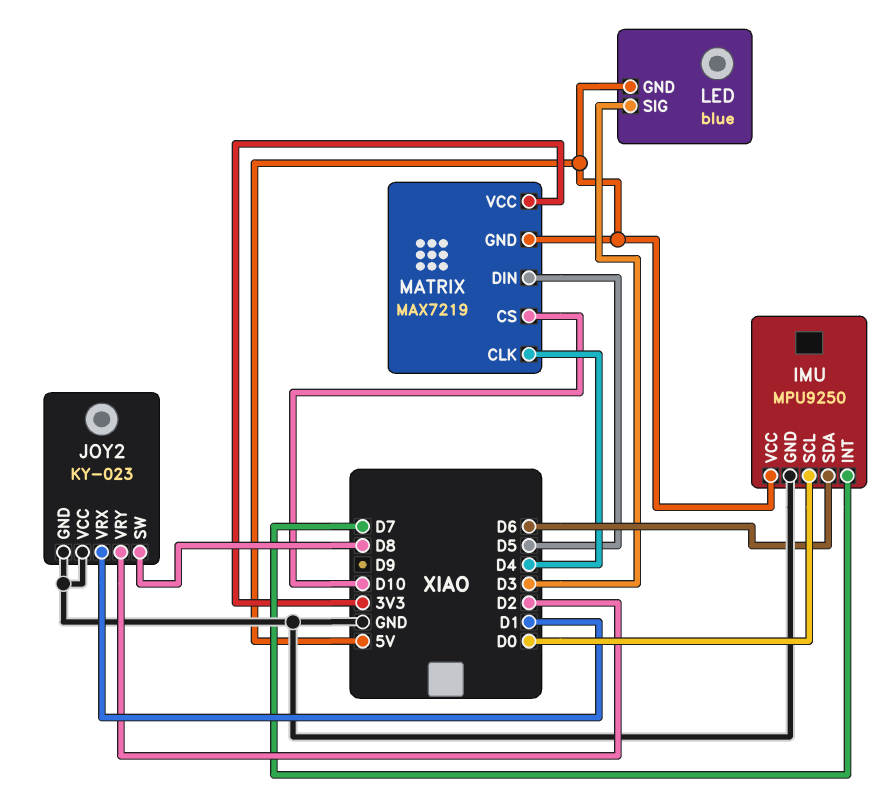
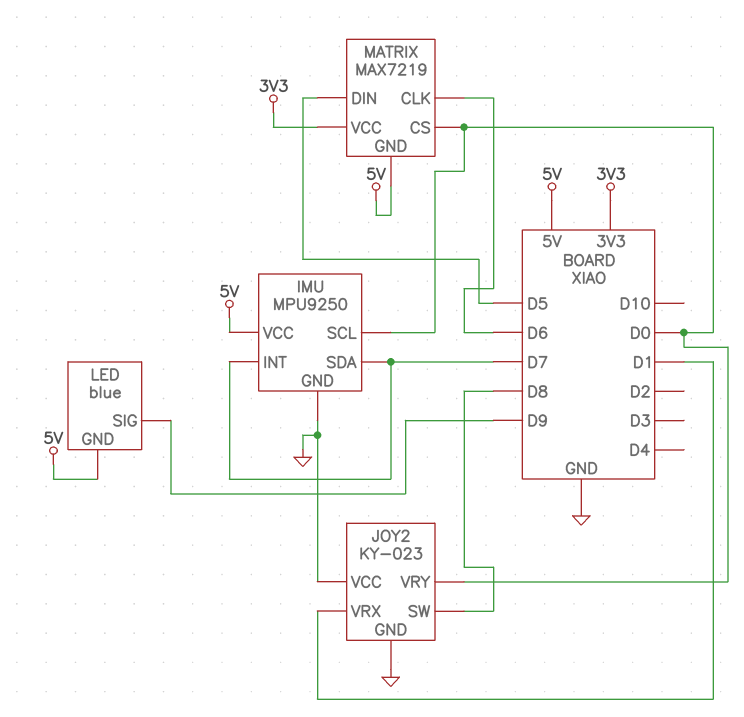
IMU pin SDA: D6 -> D7
JOY2 pin VRY: D2 -> D0
LED pin SIG: D3 -> D9
MATRIX pin CLK: D4 -> D6
MATRIX pin CS: D10 -> D0

